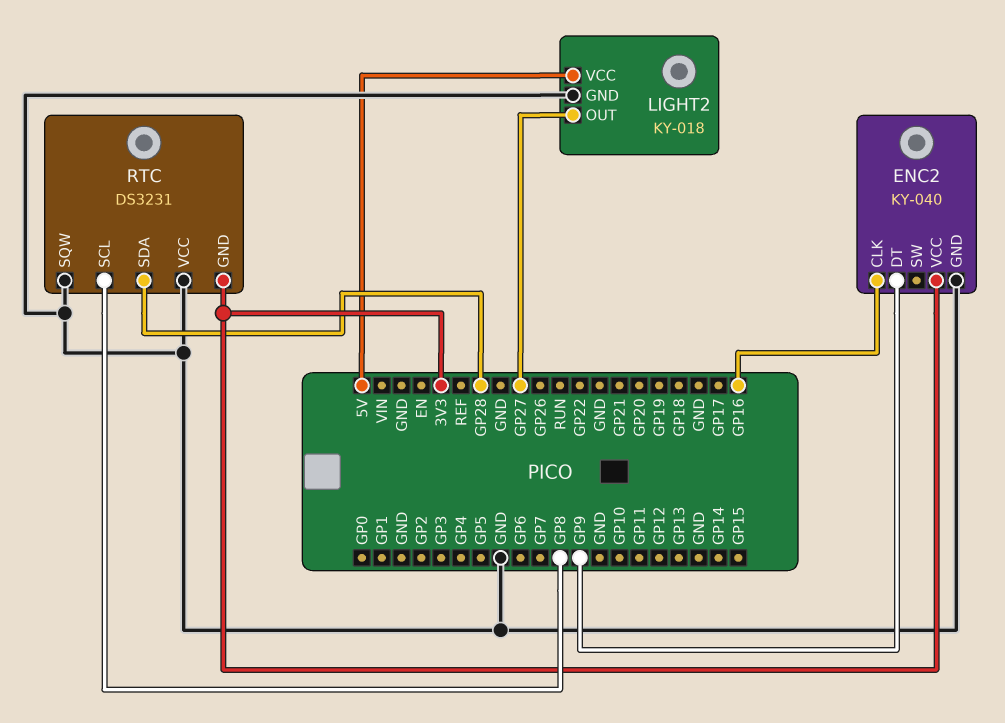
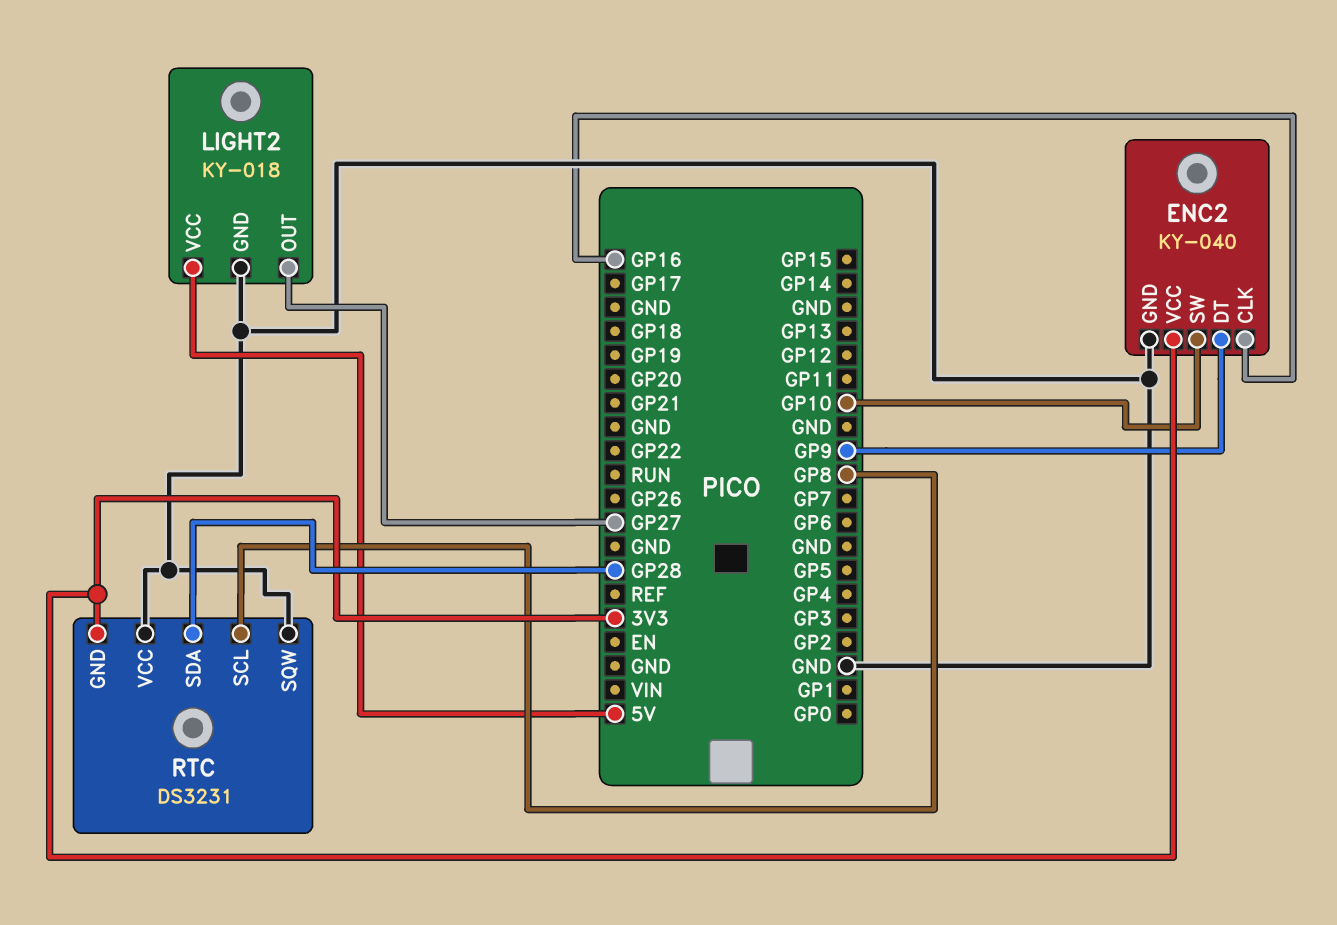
ENC2 pin SW: none -> GP10

